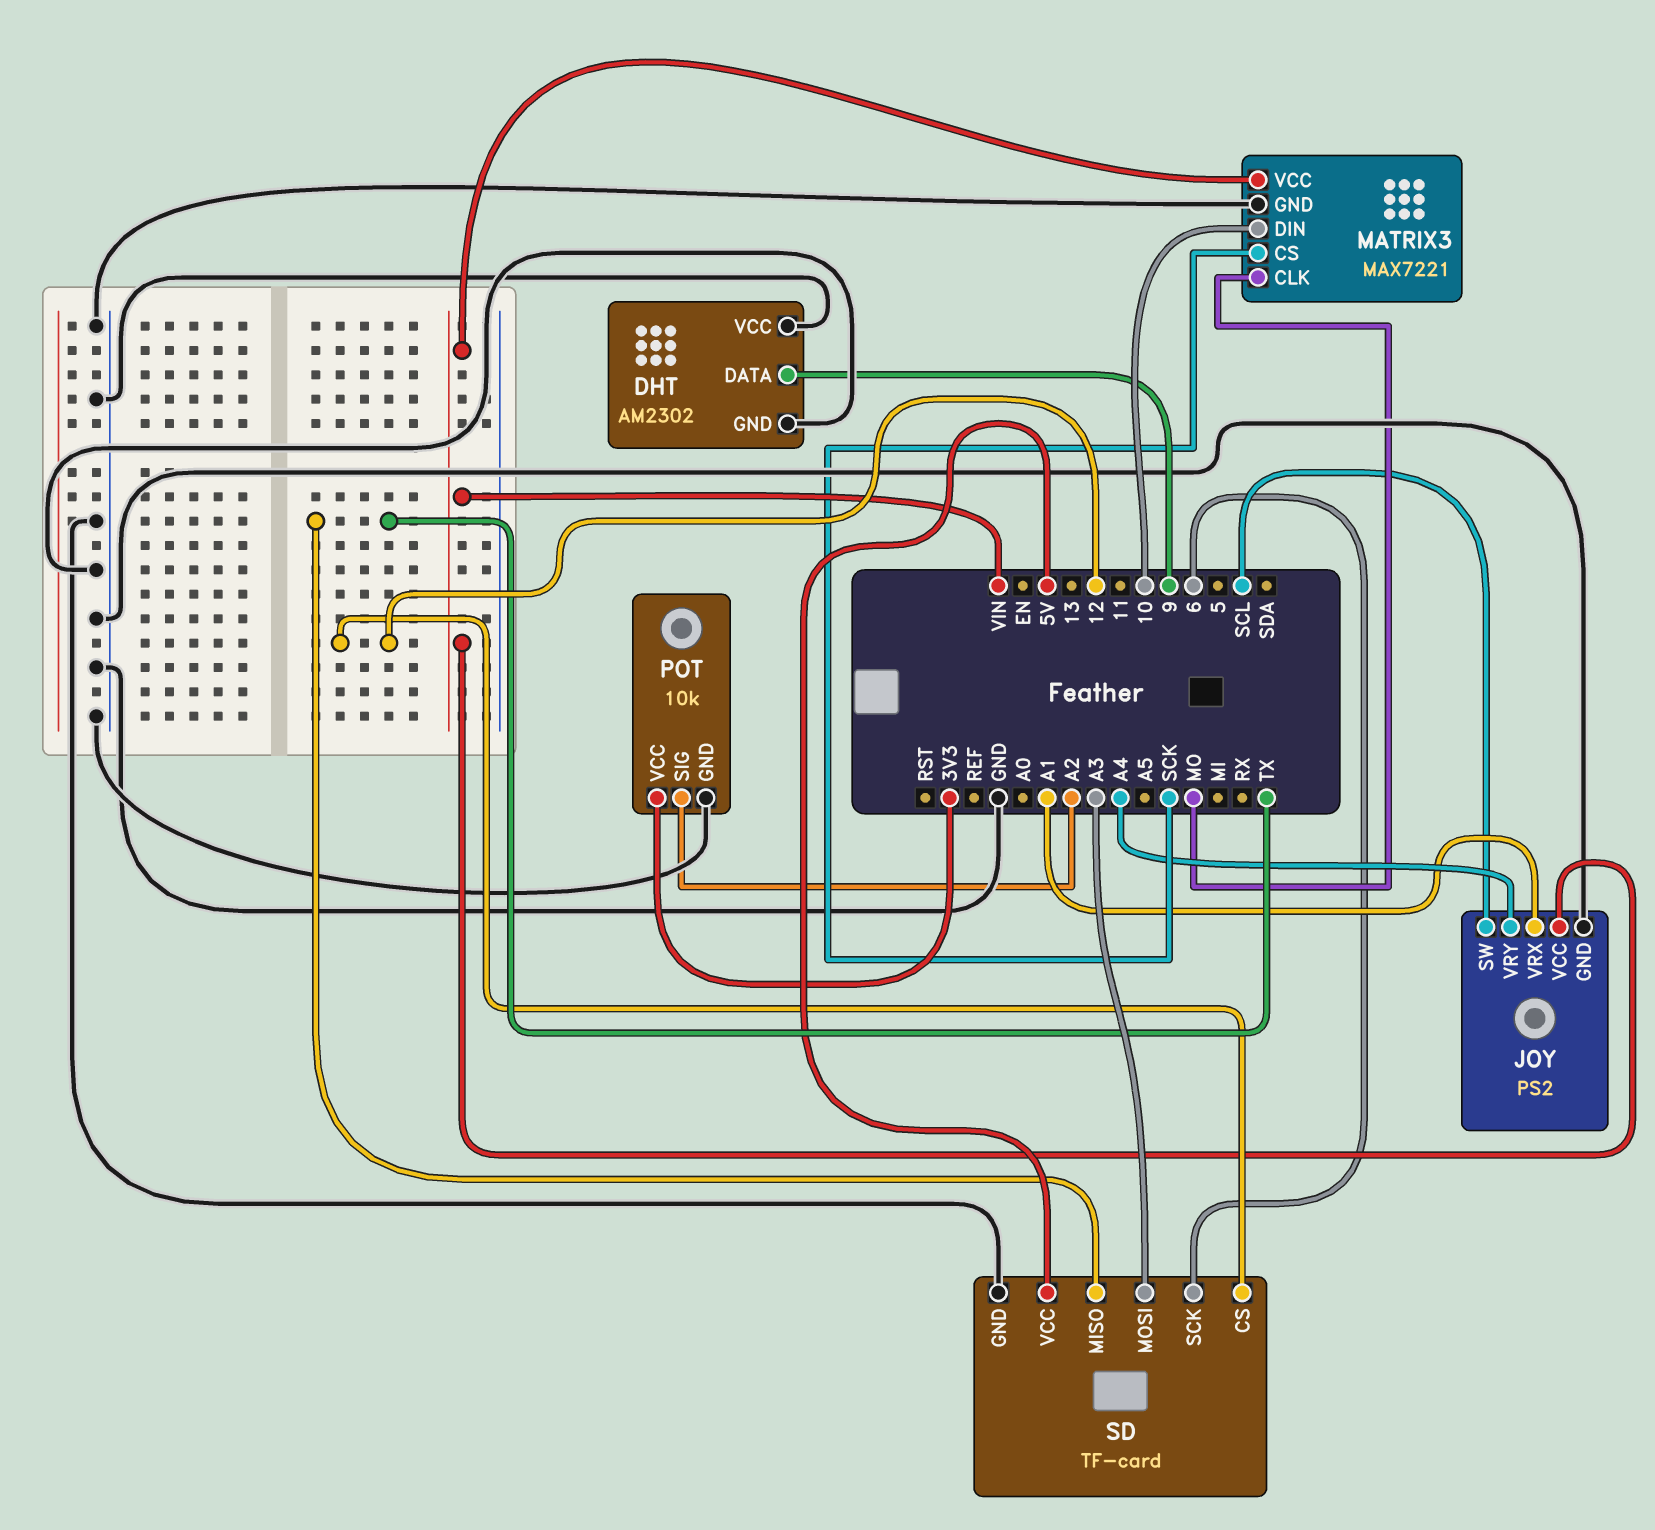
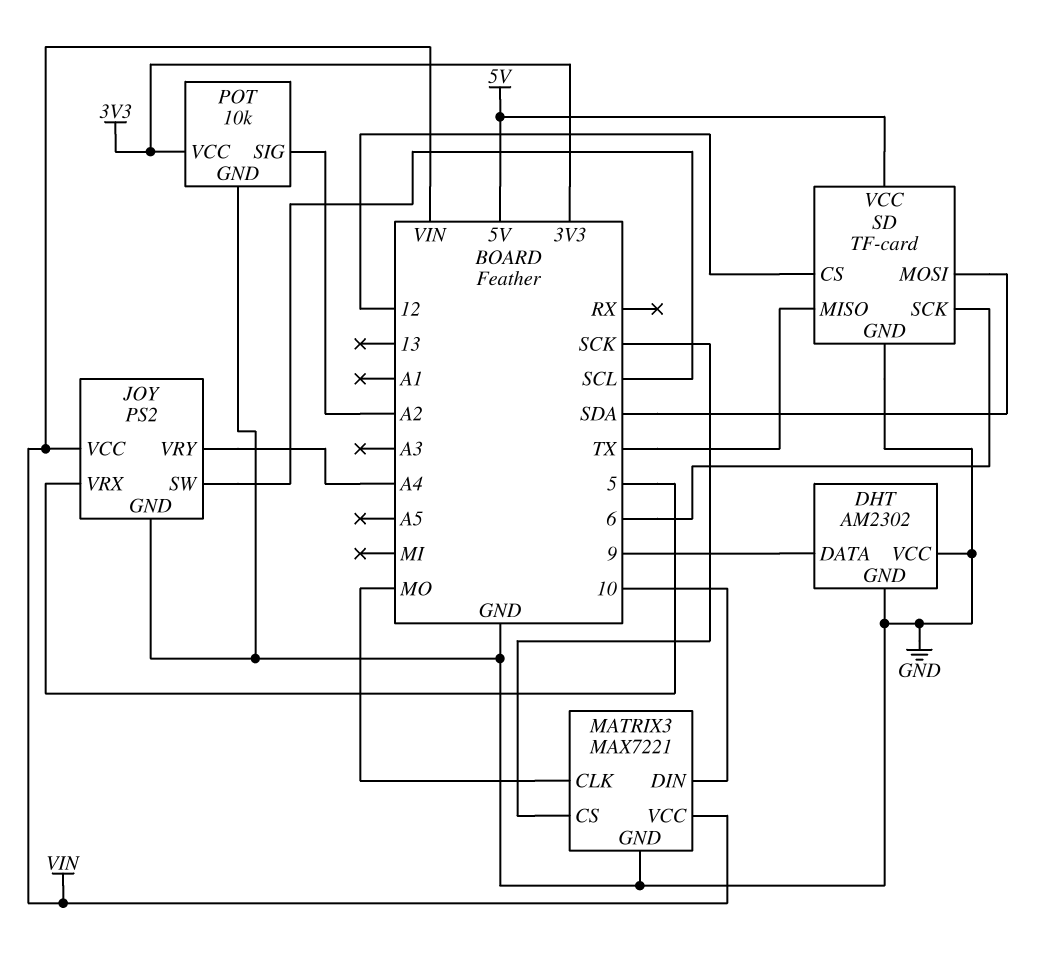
JOY pin VRX: A1 -> 5
SD pin MOSI: A3 -> SDA

